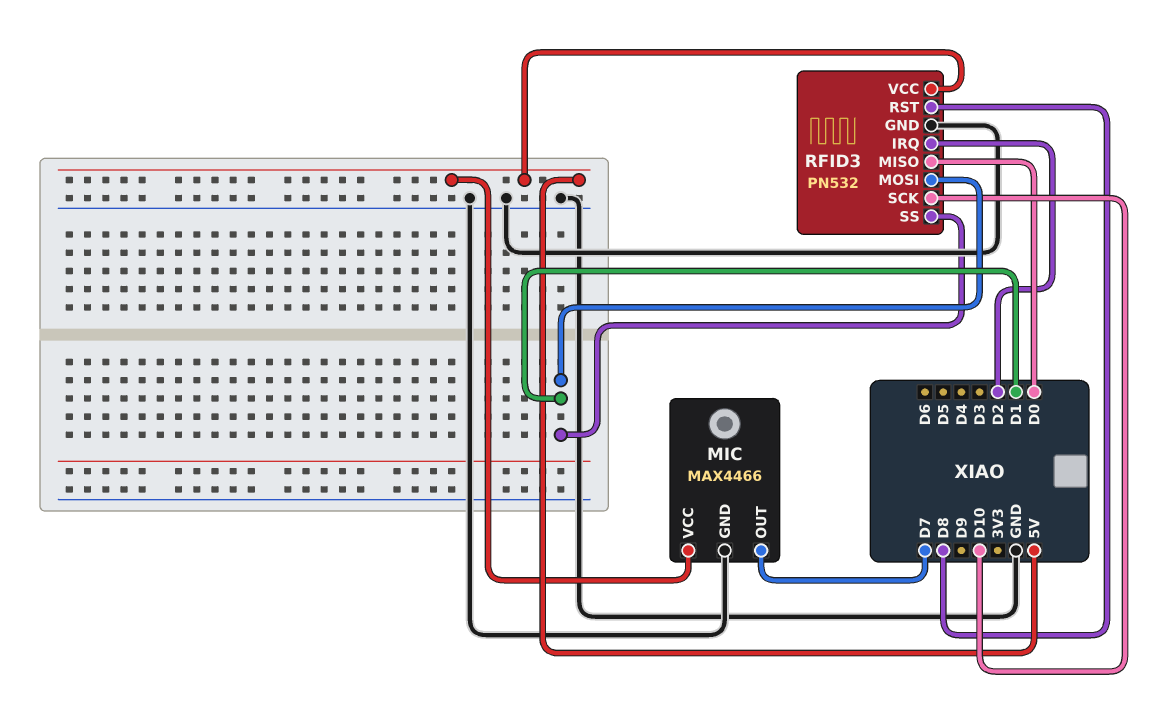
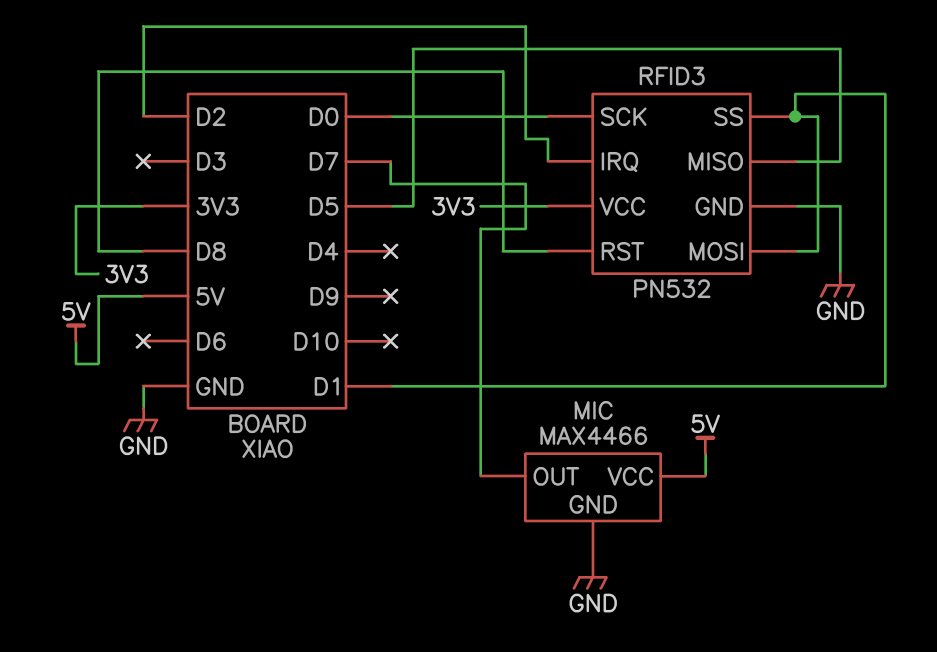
RFID3 pin MISO: D0 -> D5
RFID3 pin SCK: D10 -> D0
RFID3 pin VCC: 5V -> 3V3

